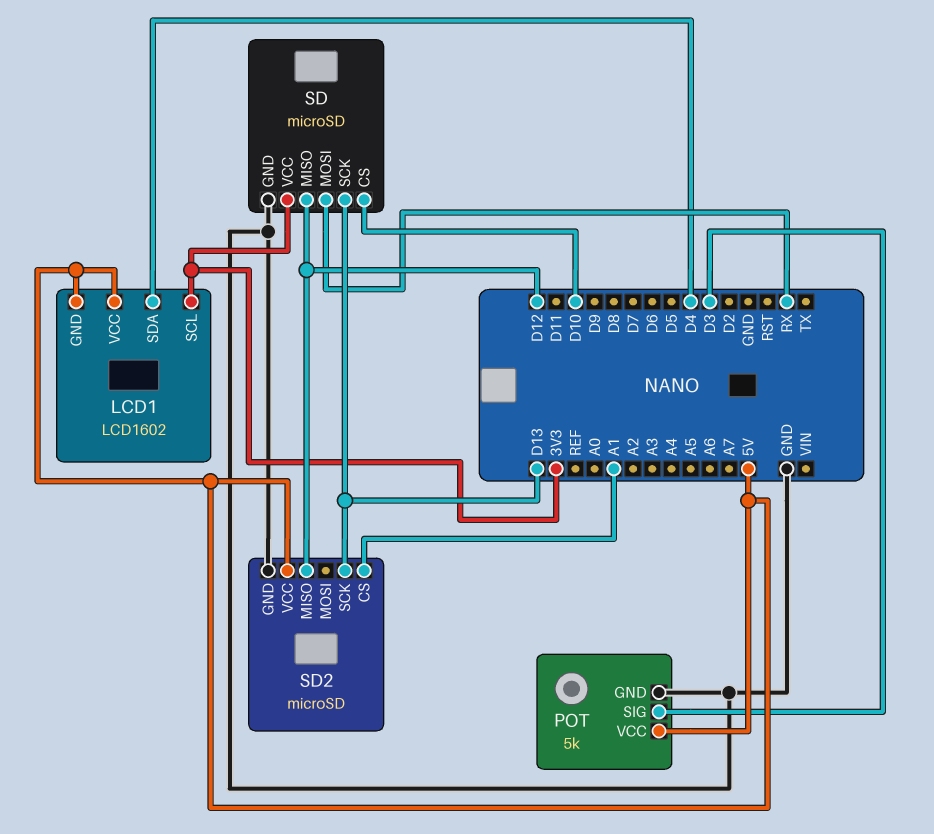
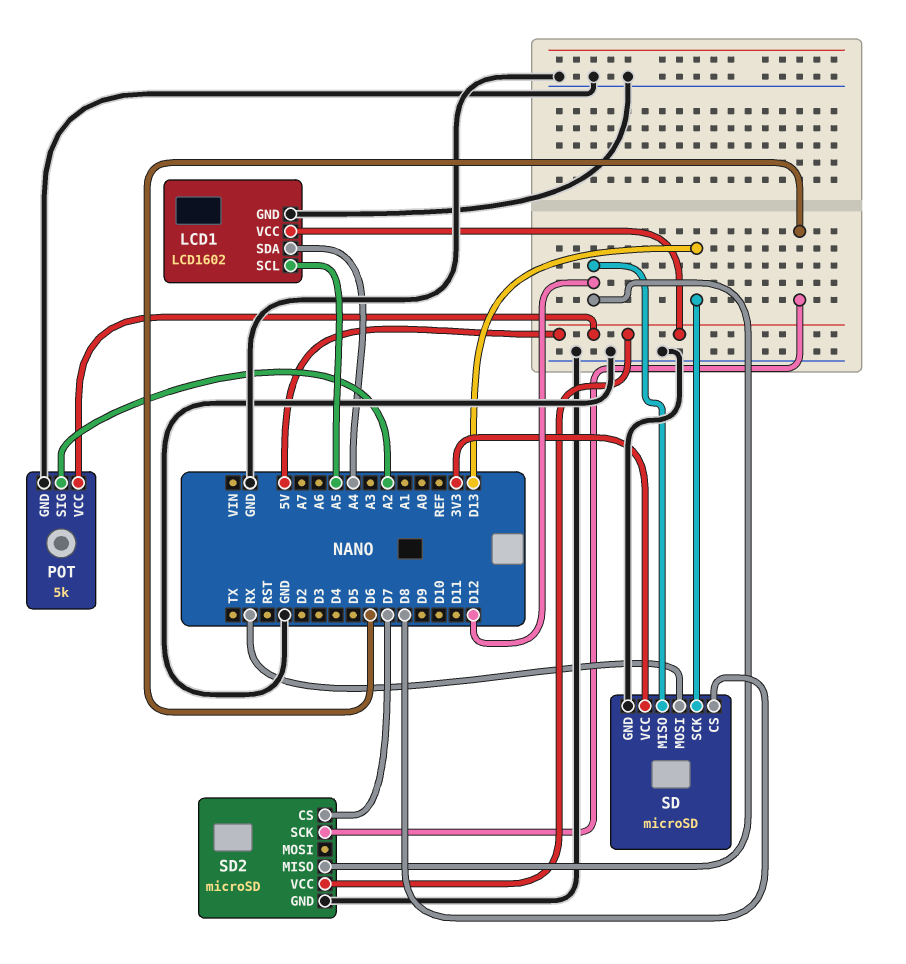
LCD1 pin GND: 5V -> GND
LCD1 pin SCL: 3V3 -> A5
LCD1 pin SDA: D4 -> A4
POT pin SIG: D3 -> A2
SD pin CS: D10 -> D8
SD2 pin CS: A1 -> D7
SD2 pin SCK: D13 -> D6

